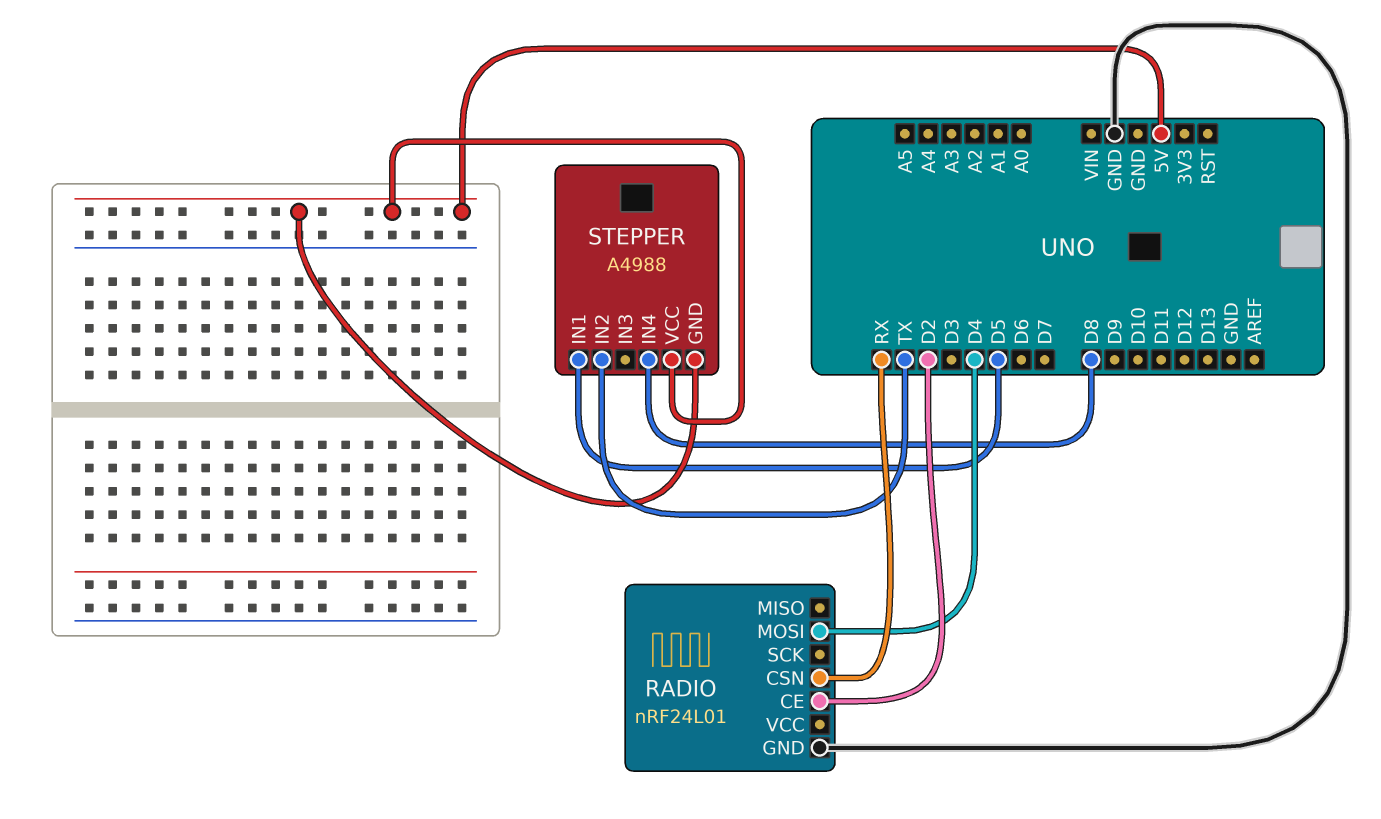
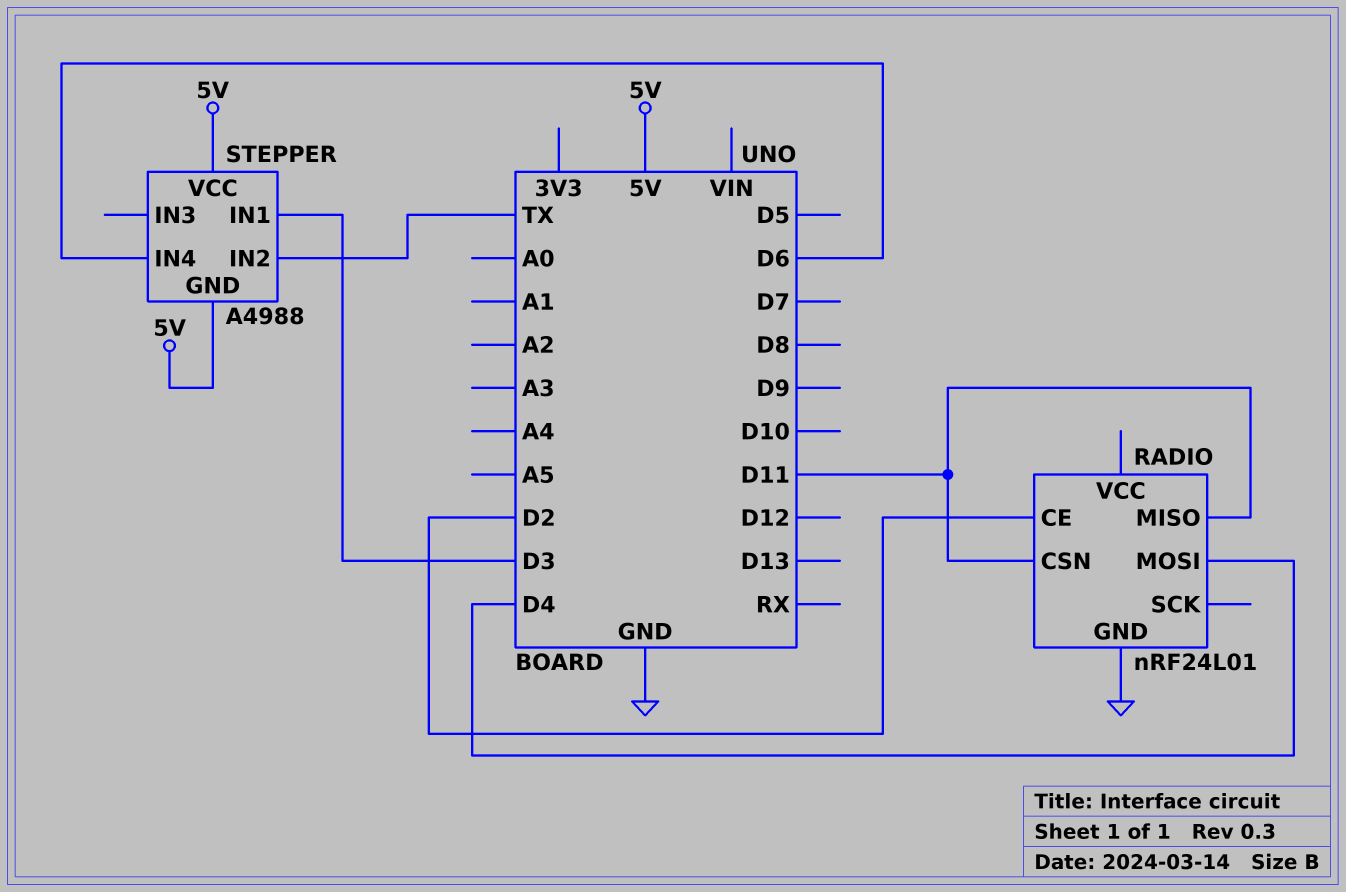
RADIO pin CSN: RX -> D11
RADIO pin MISO: none -> D11
STEPPER pin IN1: D5 -> D3
STEPPER pin IN4: D8 -> D6

